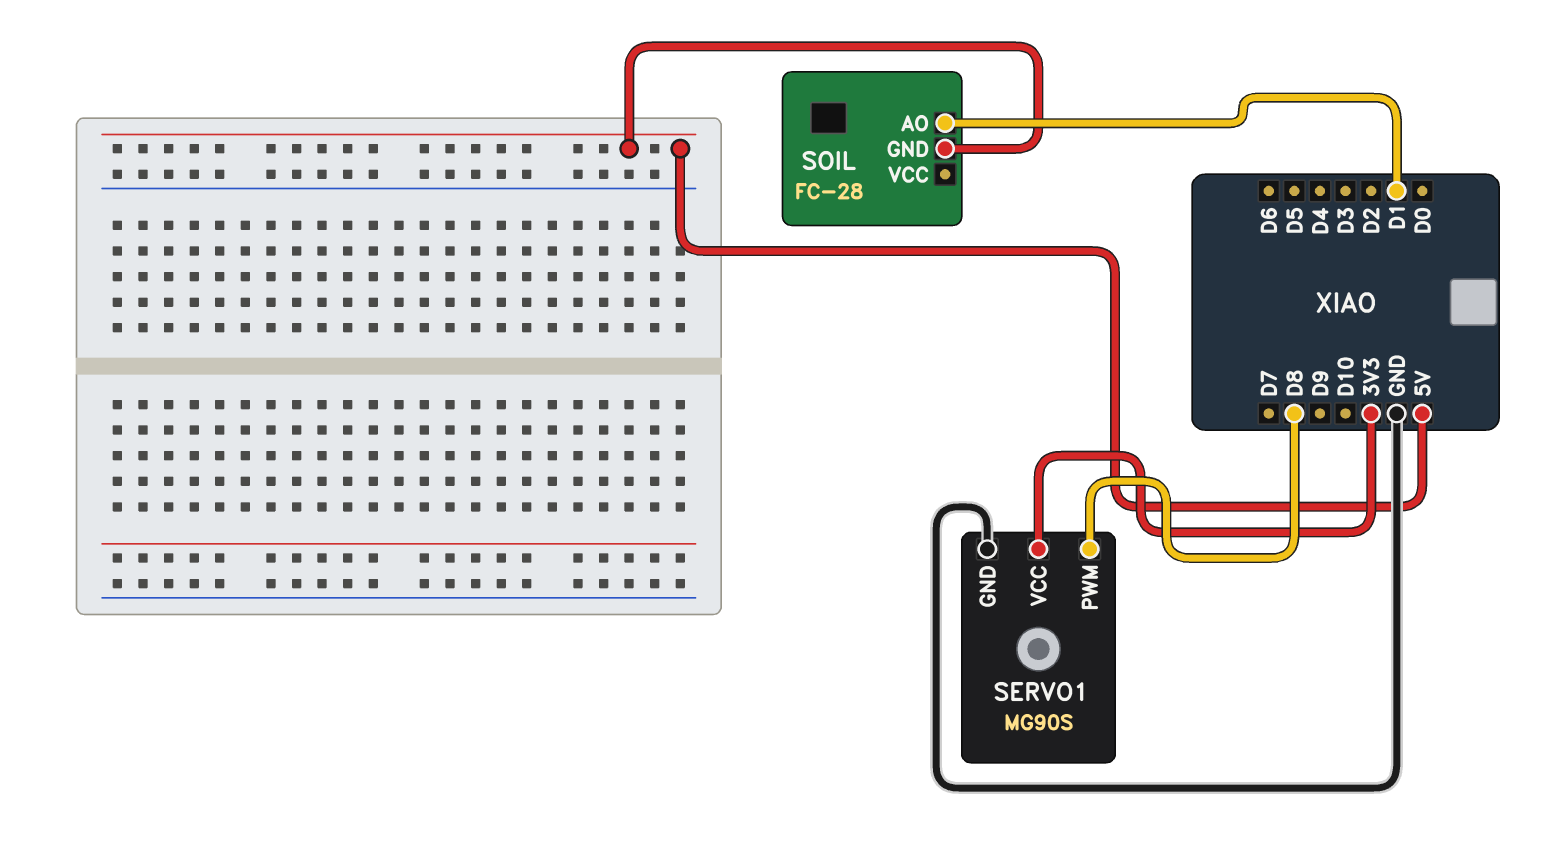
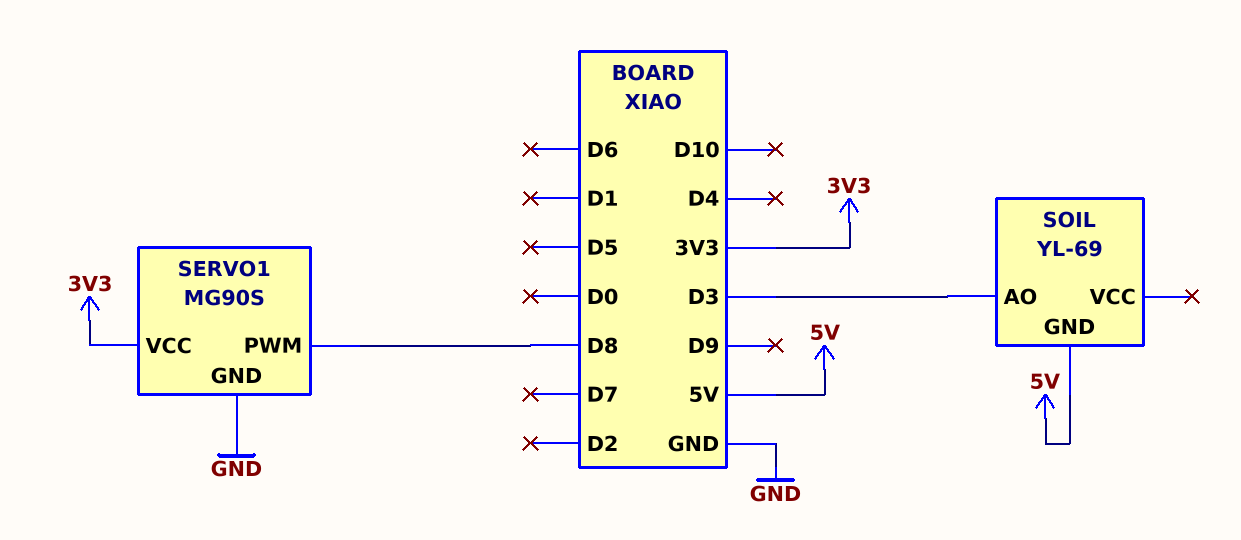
SOIL: FC-28 -> YL-69
SOIL pin AO: D1 -> D3

